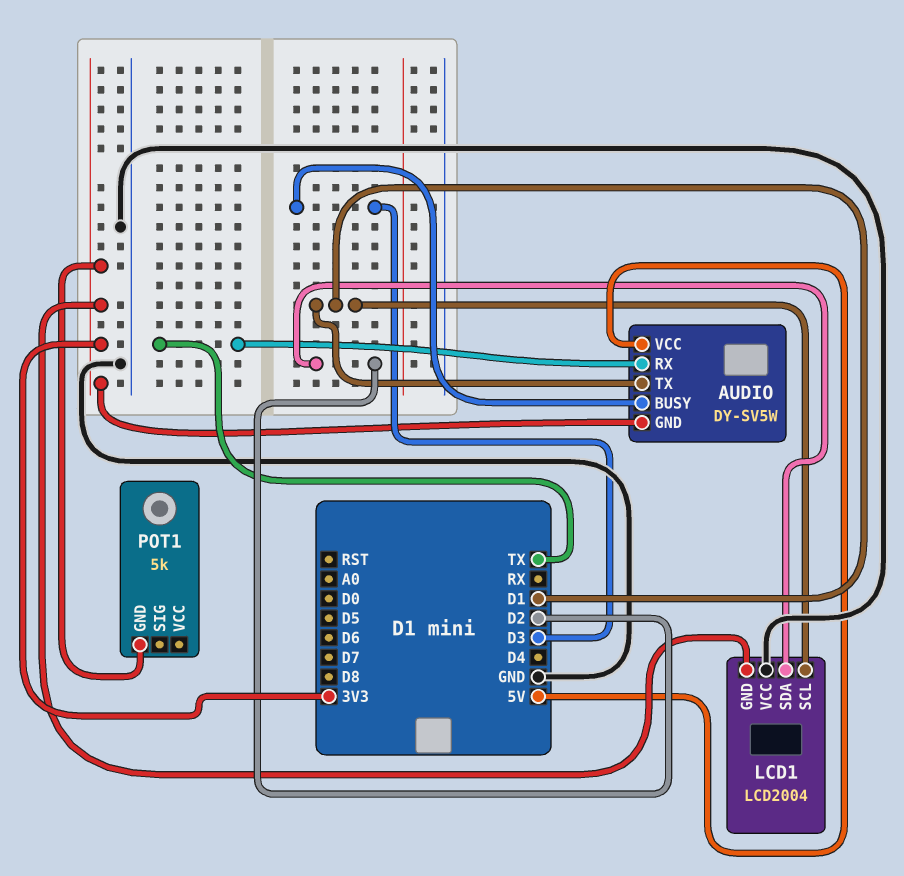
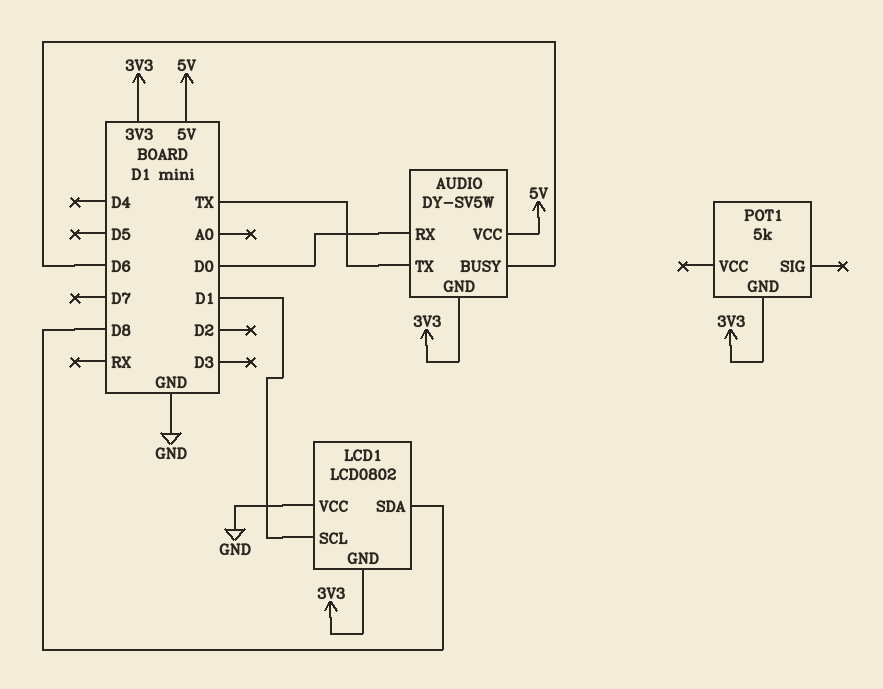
AUDIO pin BUSY: D3 -> D6
AUDIO pin RX: TX -> D0
AUDIO pin TX: D1 -> TX
LCD1: LCD2004 -> LCD0802
LCD1 pin SDA: D2 -> D8

